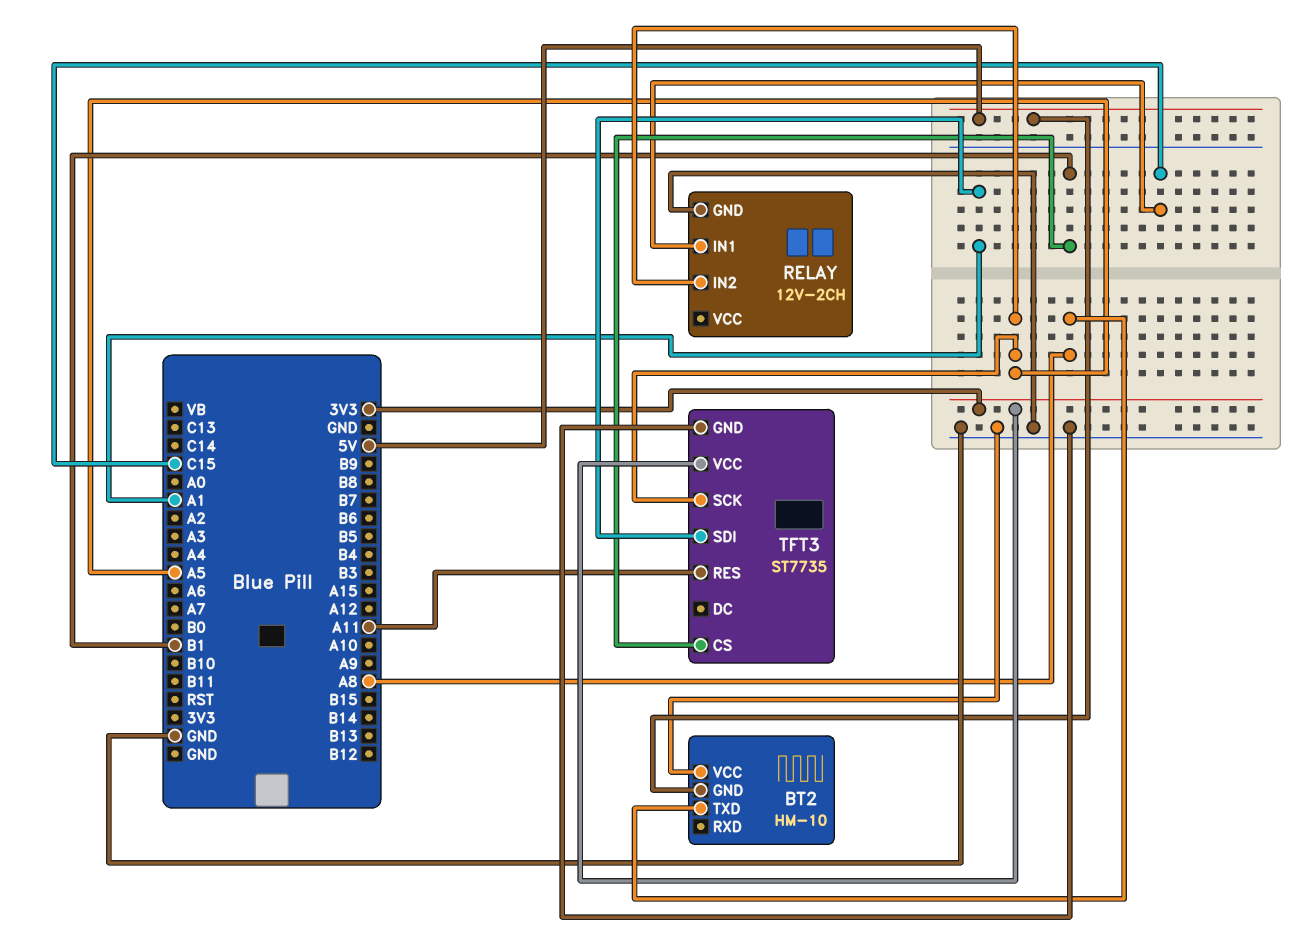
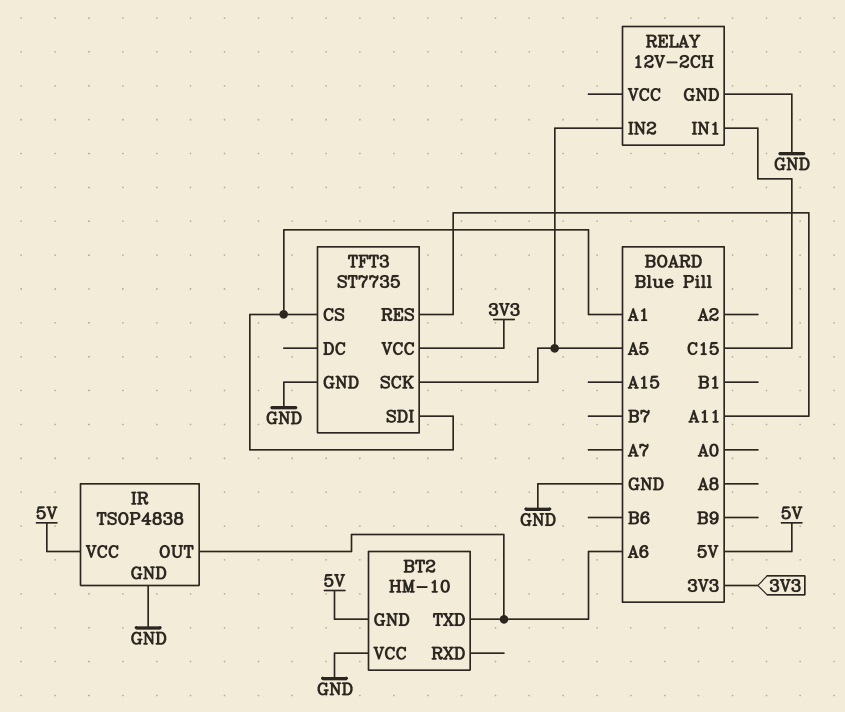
BT2 pin TXD: A8 -> A6
IR: none -> TSOP4838
IR pin GND: none -> GND
IR pin OUT: none -> A6
IR pin VCC: none -> 5V
TFT3 pin CS: B1 -> A1

